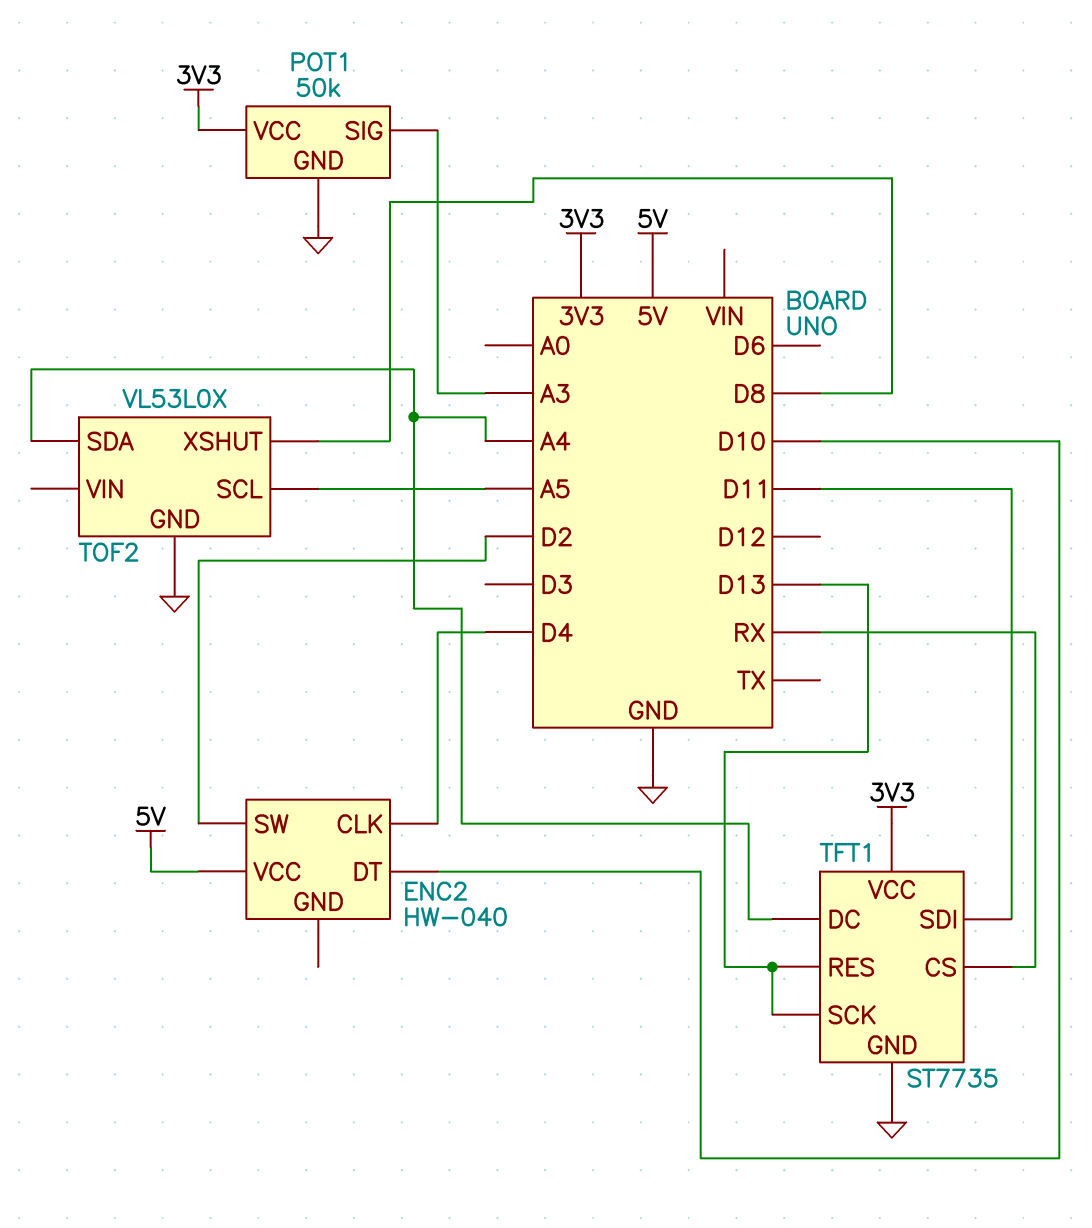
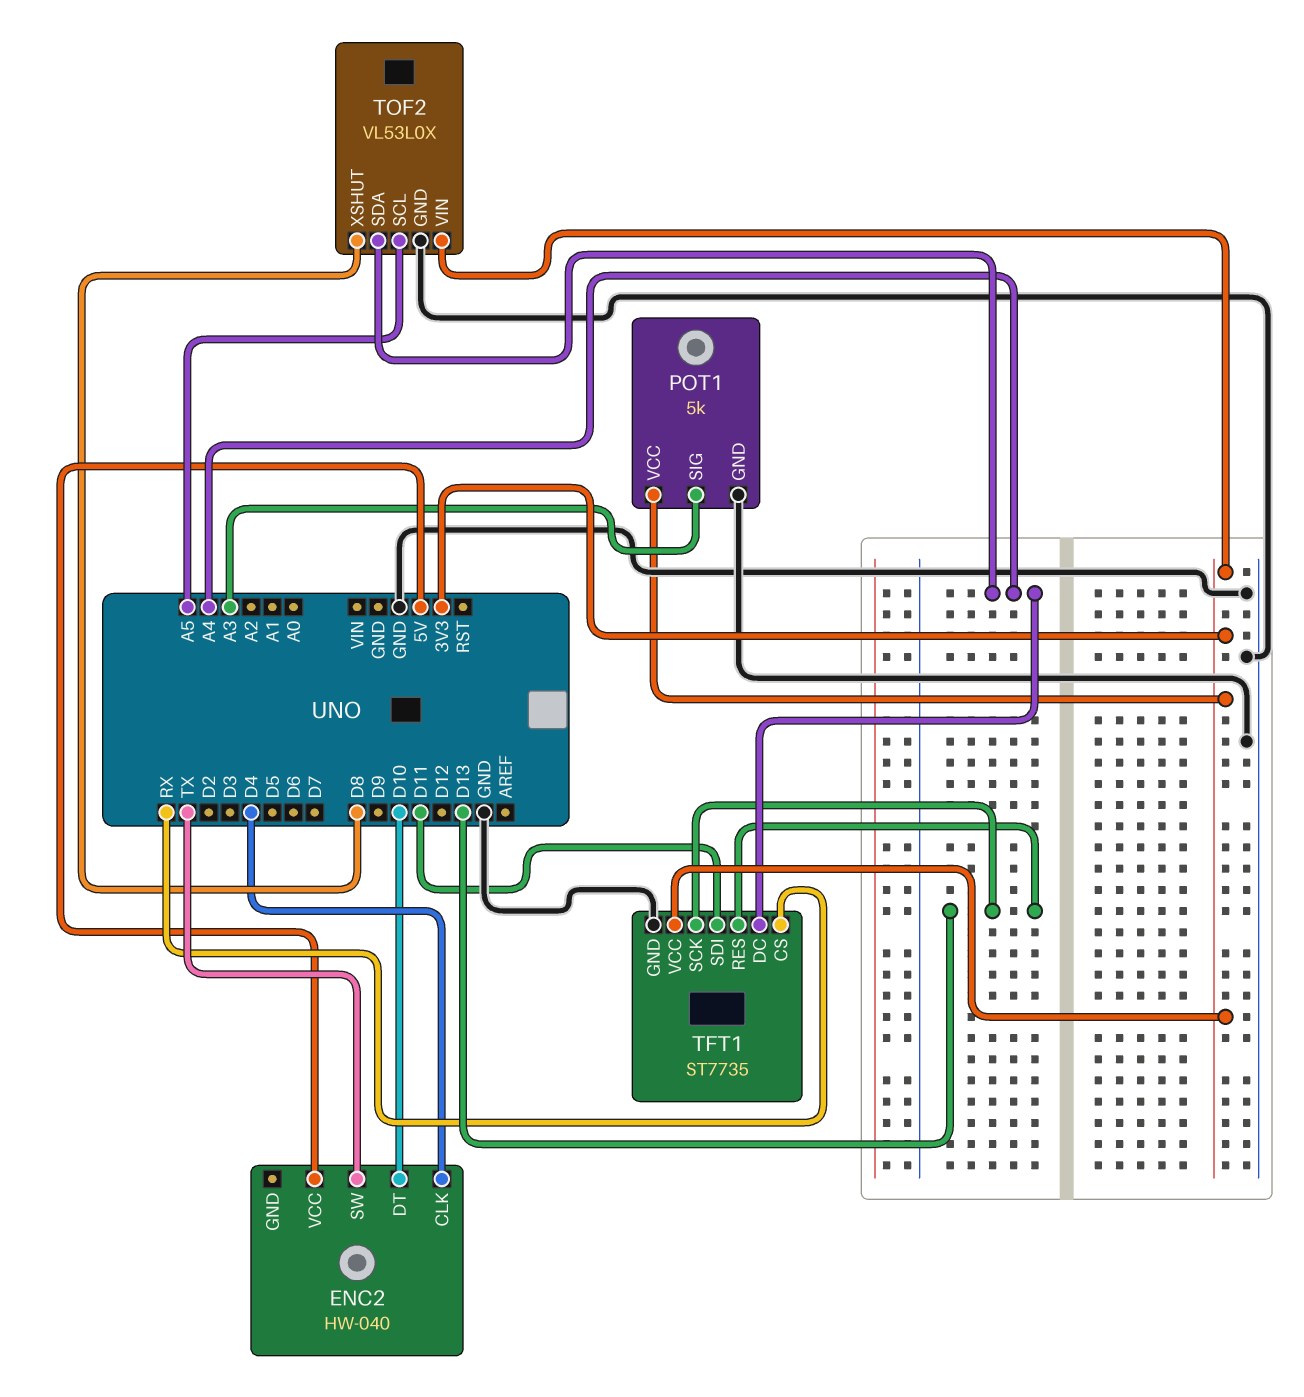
ENC2 pin SW: D2 -> TX
POT1: 50k -> 5k
TOF2 pin VIN: none -> 3V3

